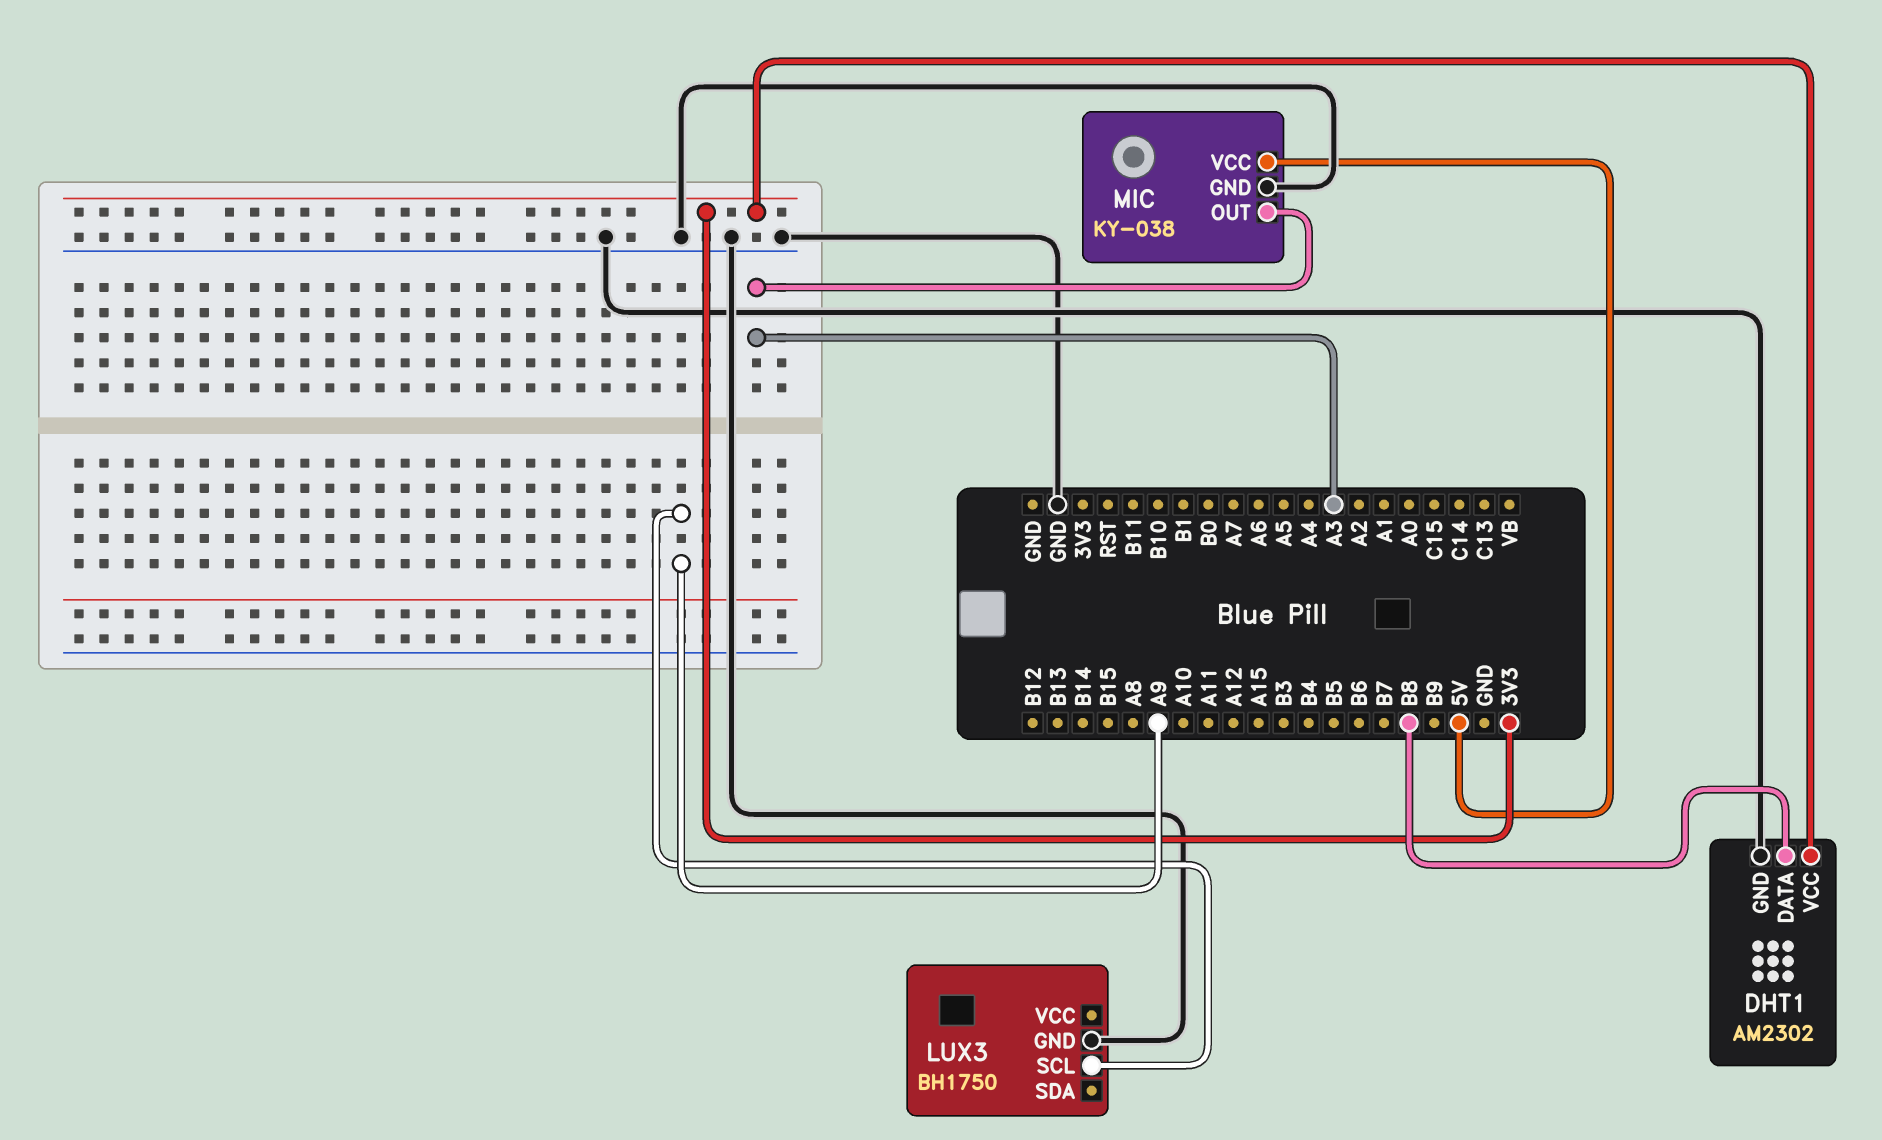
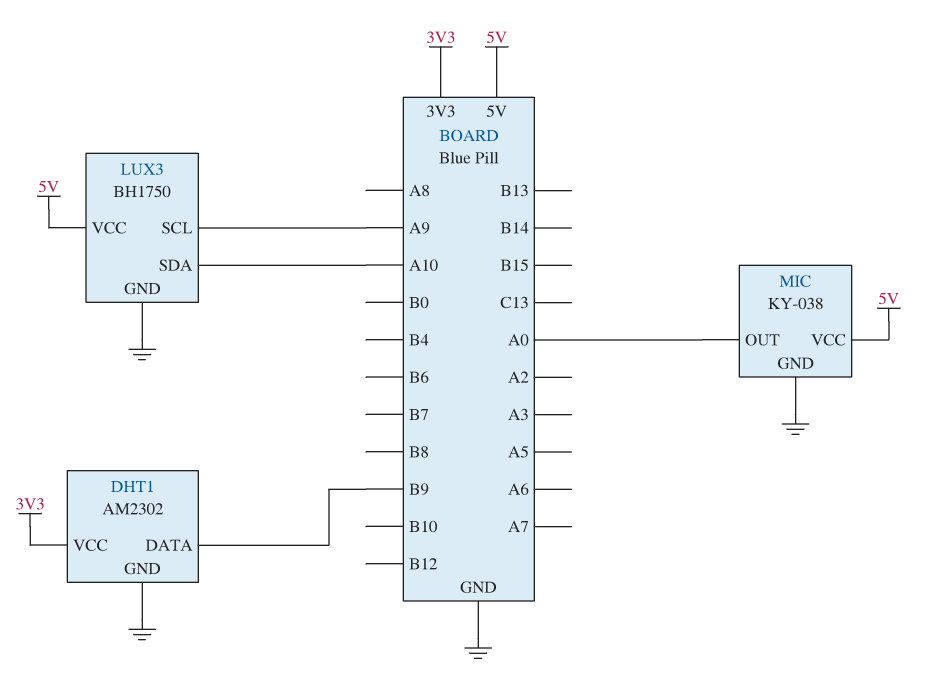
DHT1 pin DATA: B8 -> B9
LUX3 pin SDA: none -> A10
LUX3 pin VCC: none -> 5V
MIC pin OUT: A3 -> A0

